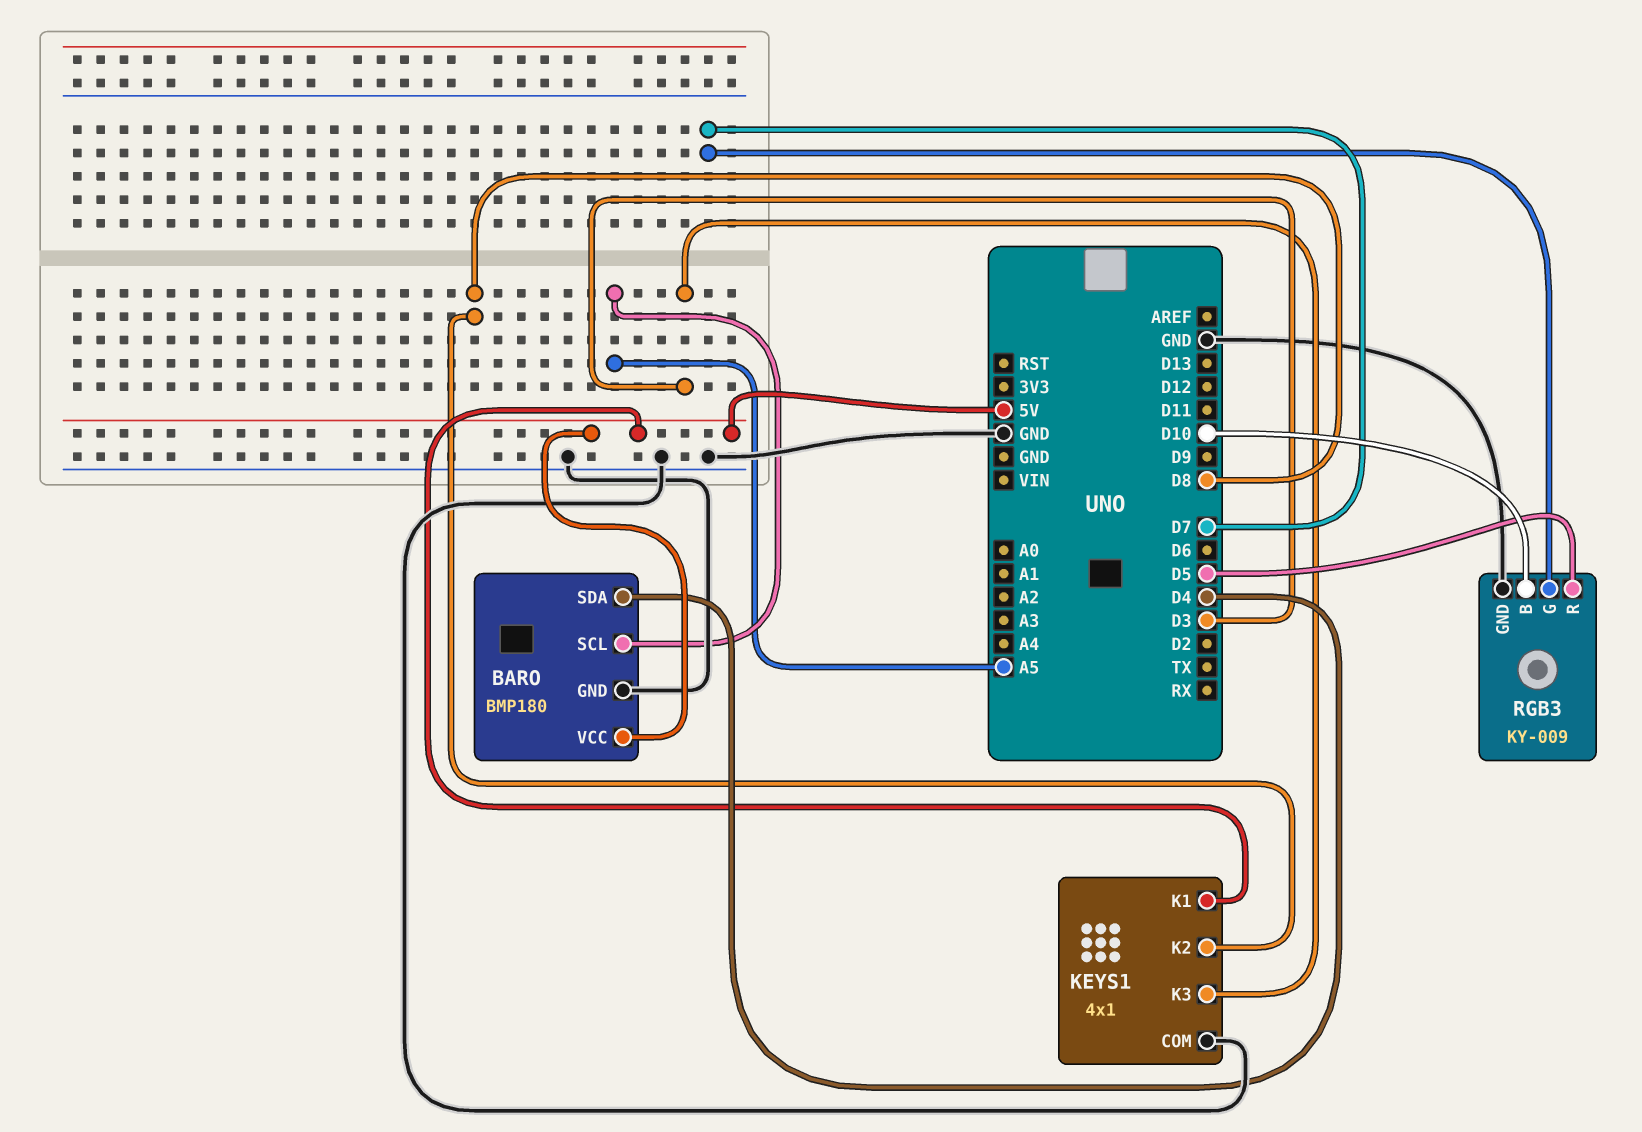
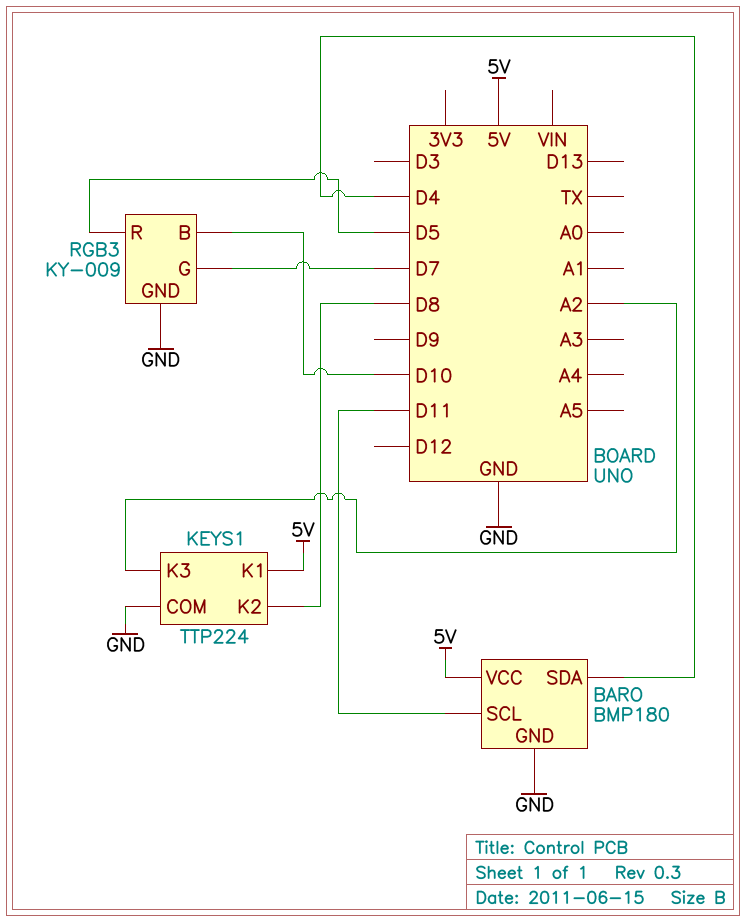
BARO pin SCL: A5 -> D11
KEYS1: 4x1 -> TTP224
KEYS1 pin K3: D3 -> A2

